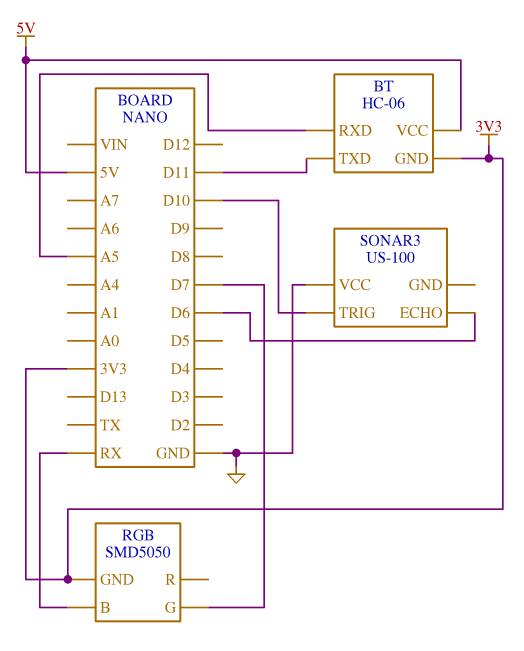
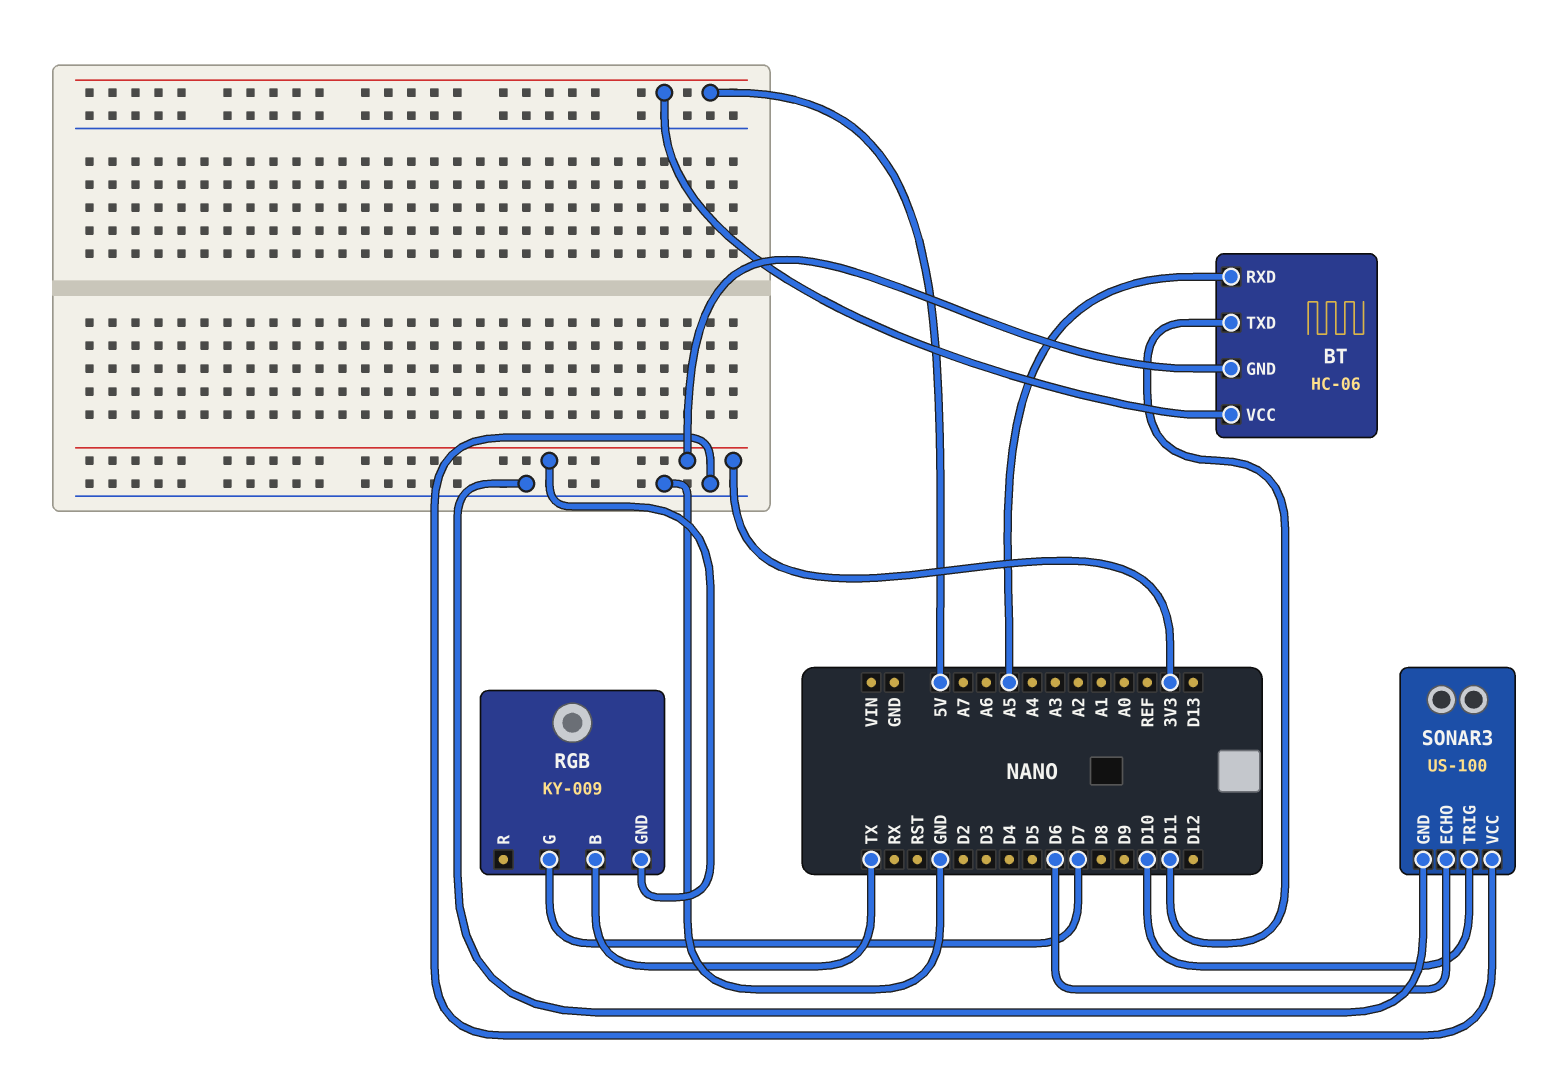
RGB: SMD5050 -> KY-009
RGB pin B: RX -> TX
SONAR3 pin GND: none -> GND

